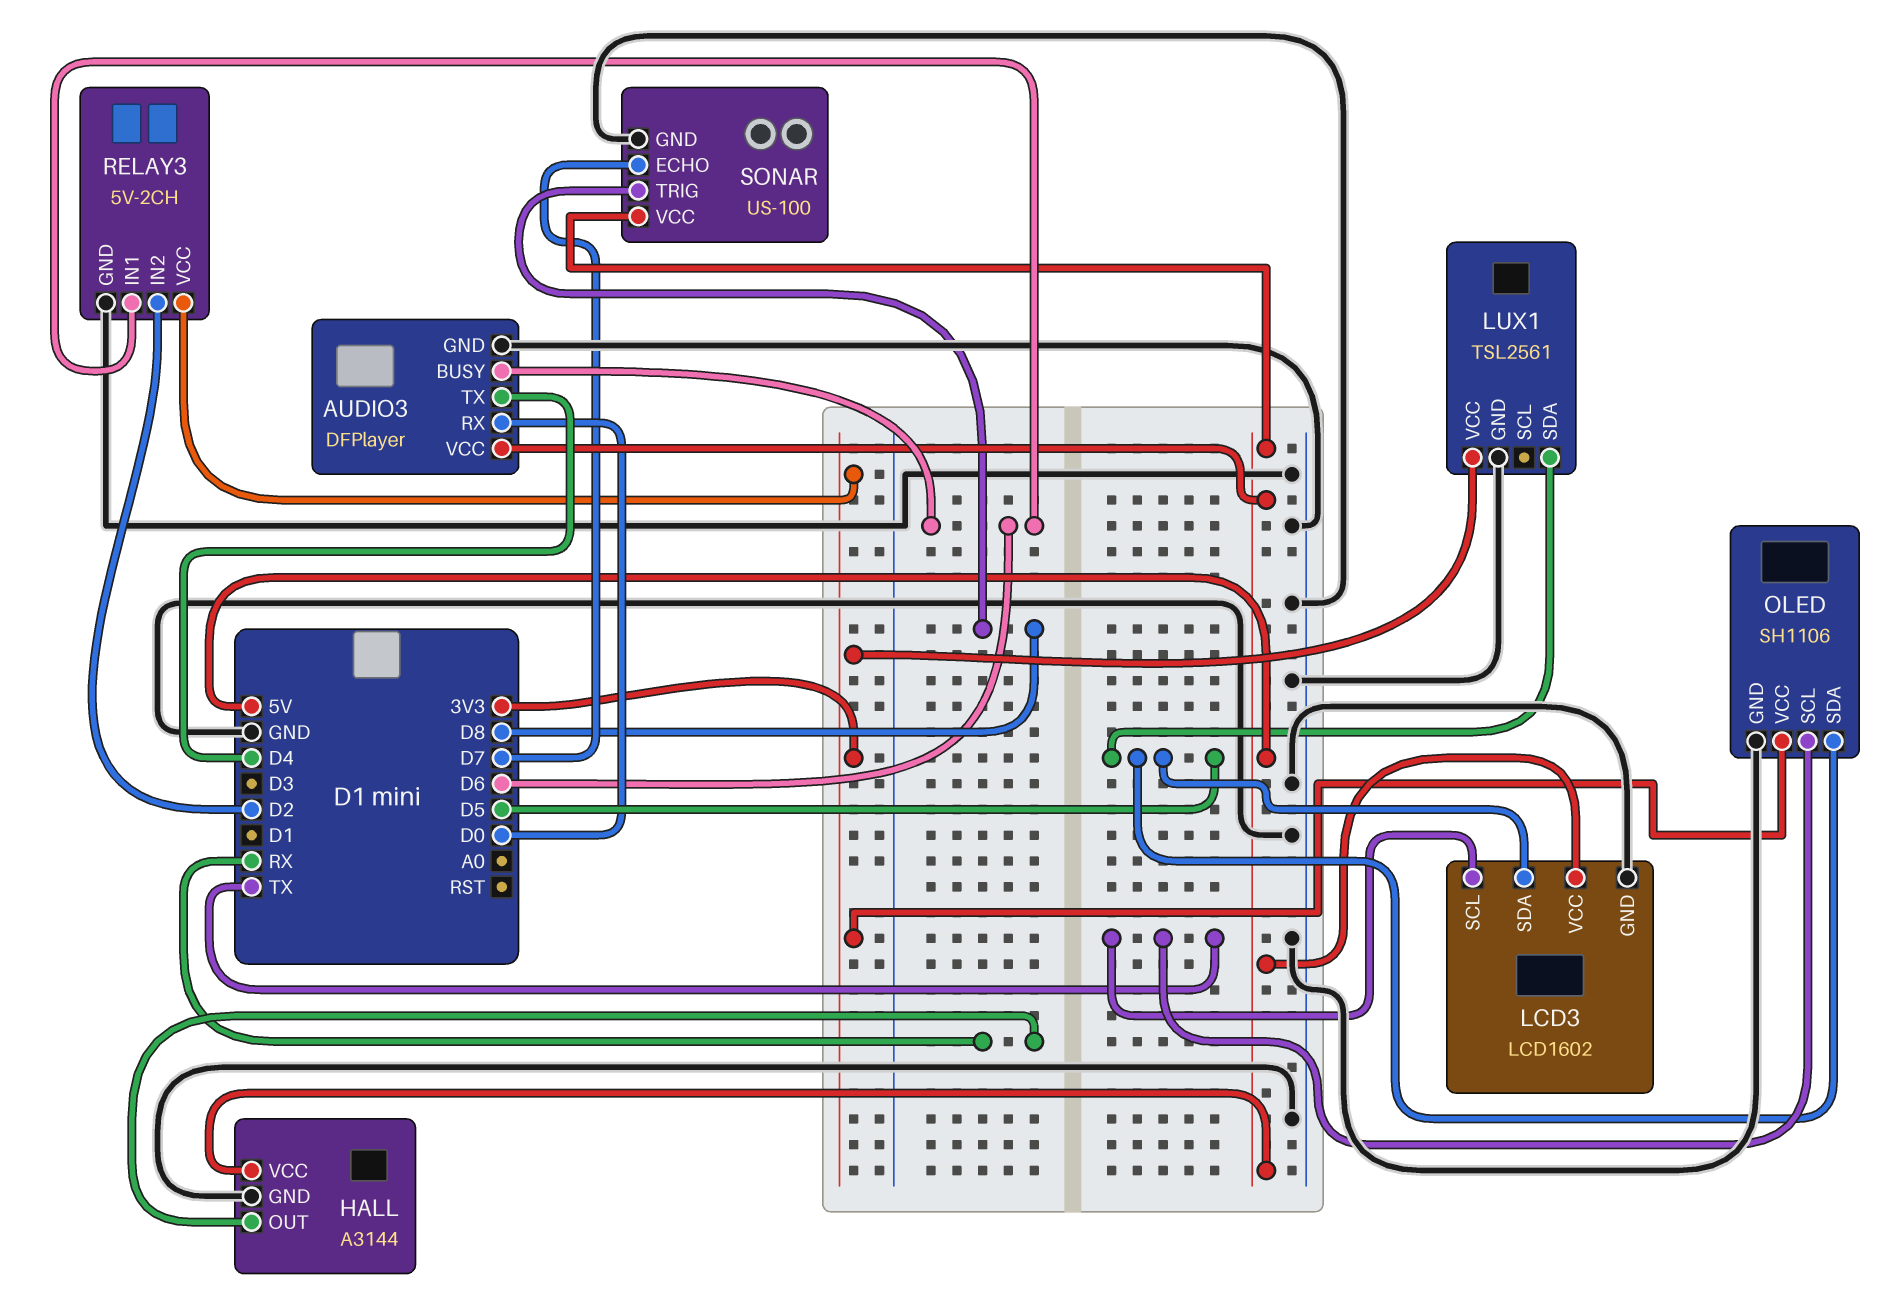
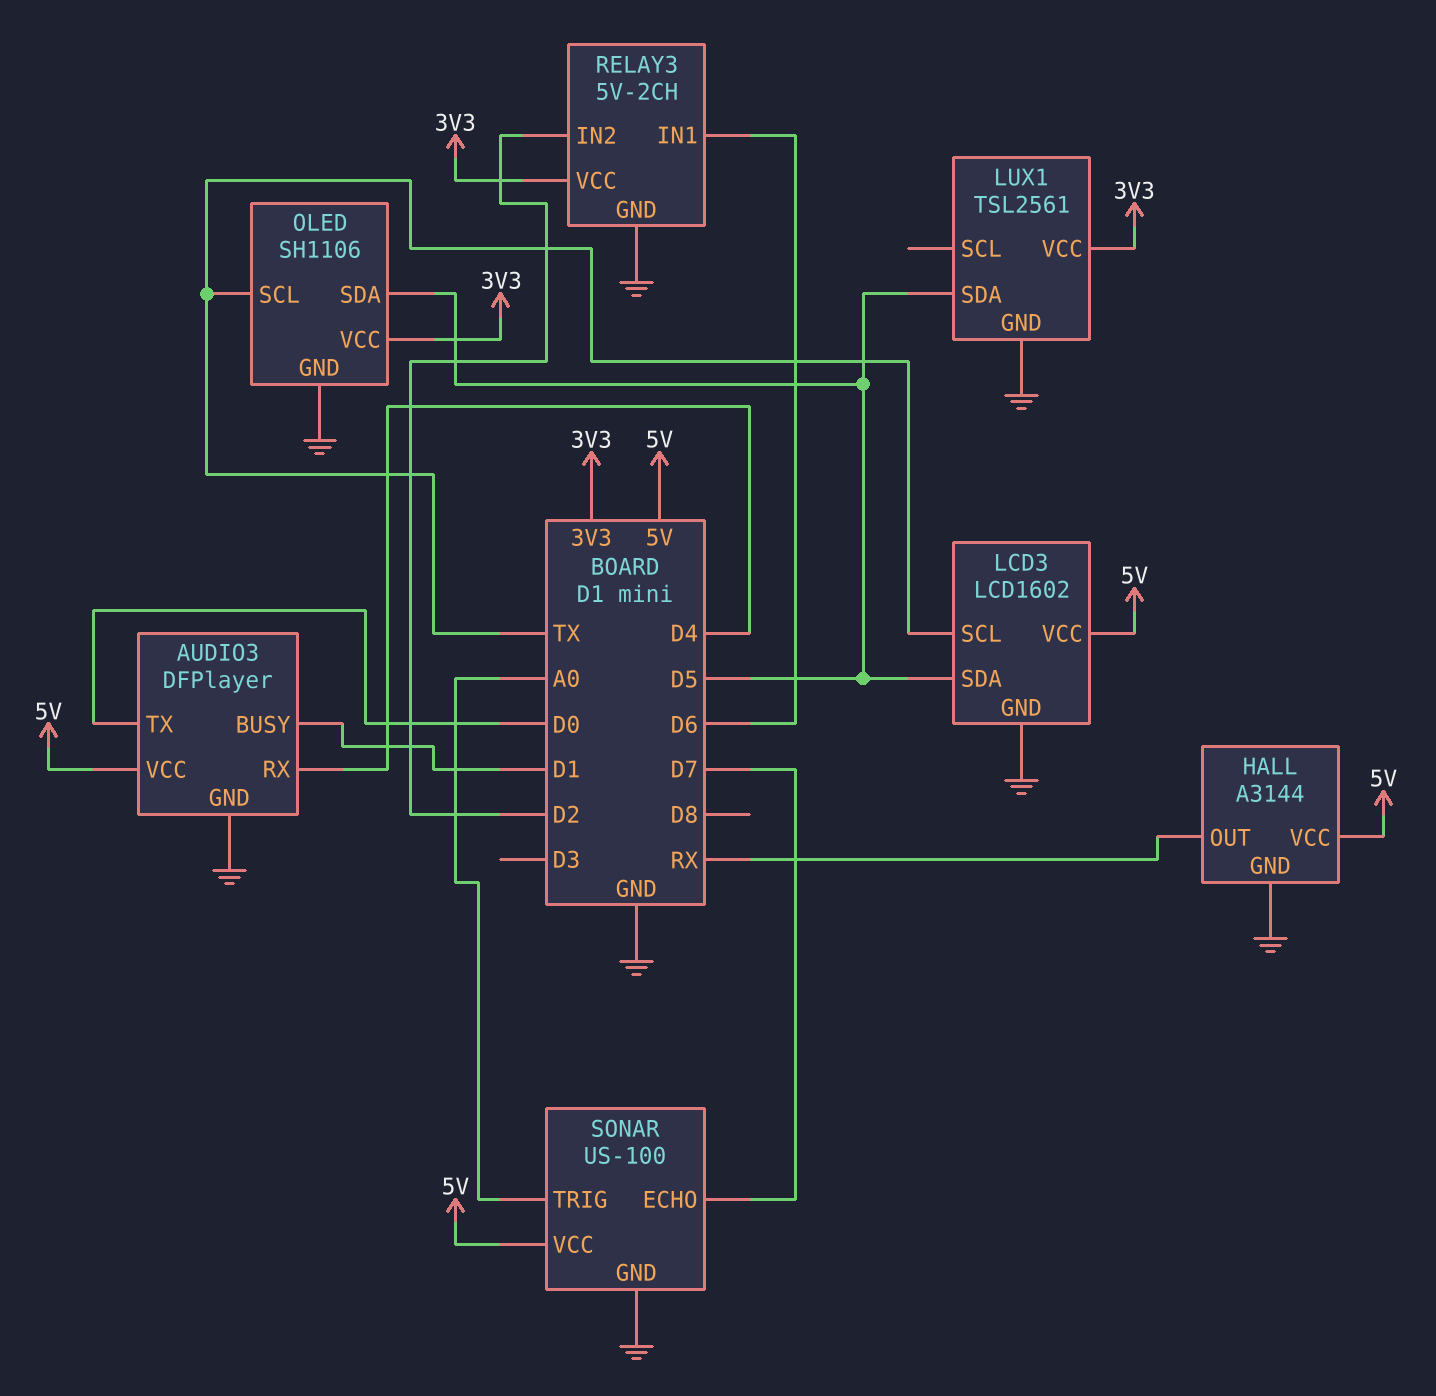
AUDIO3 pin BUSY: D6 -> D1
AUDIO3 pin RX: D0 -> D4
AUDIO3 pin TX: D4 -> D0
SONAR pin TRIG: D8 -> A0

